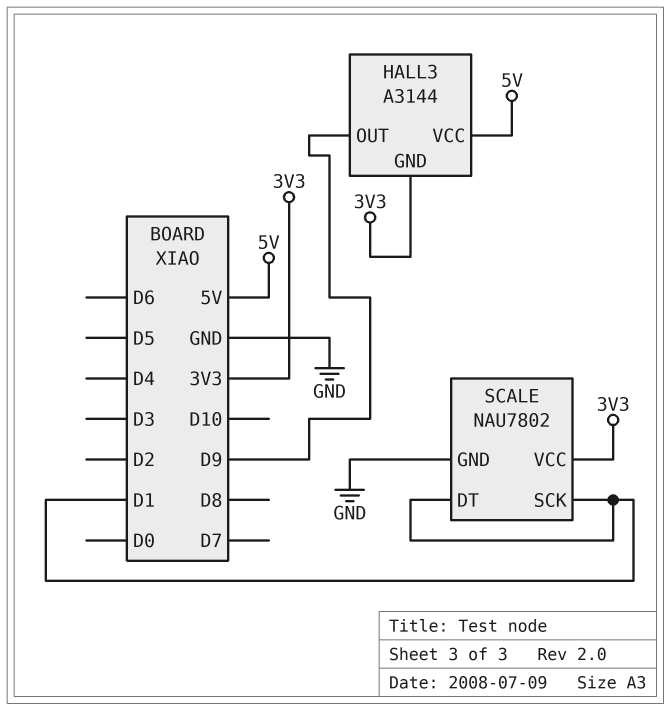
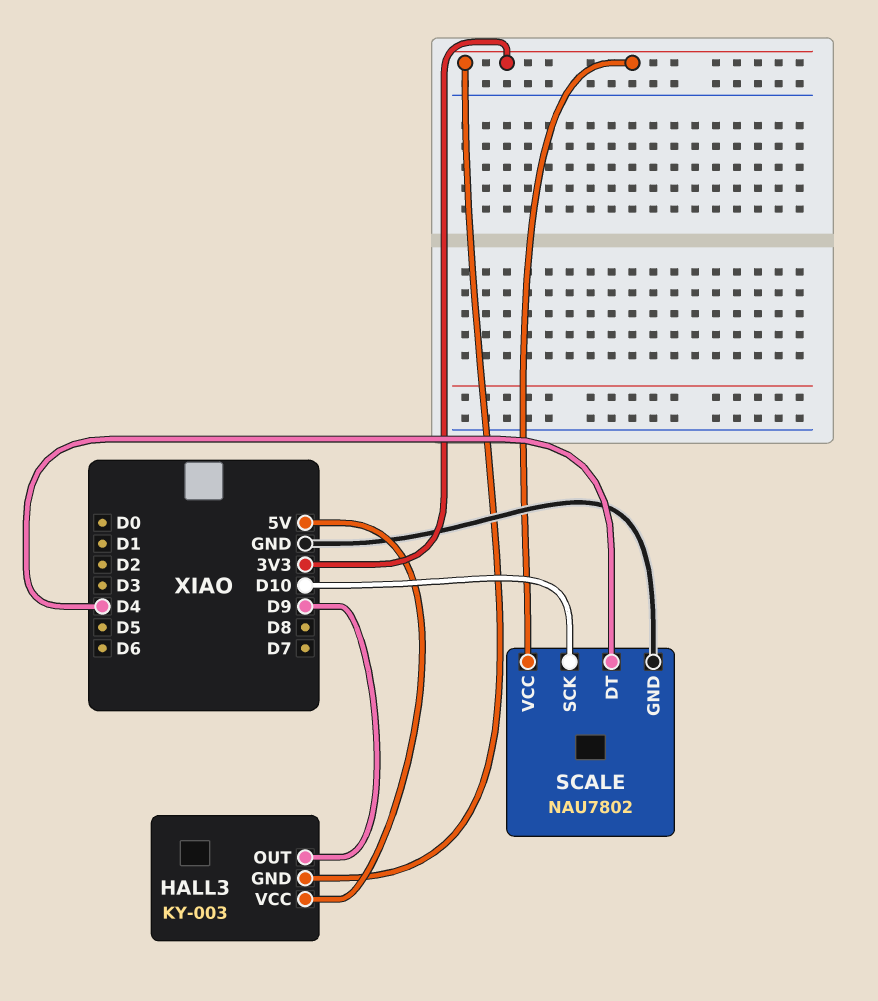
HALL3: A3144 -> KY-003
SCALE pin DT: D1 -> D4
SCALE pin SCK: D1 -> D10

